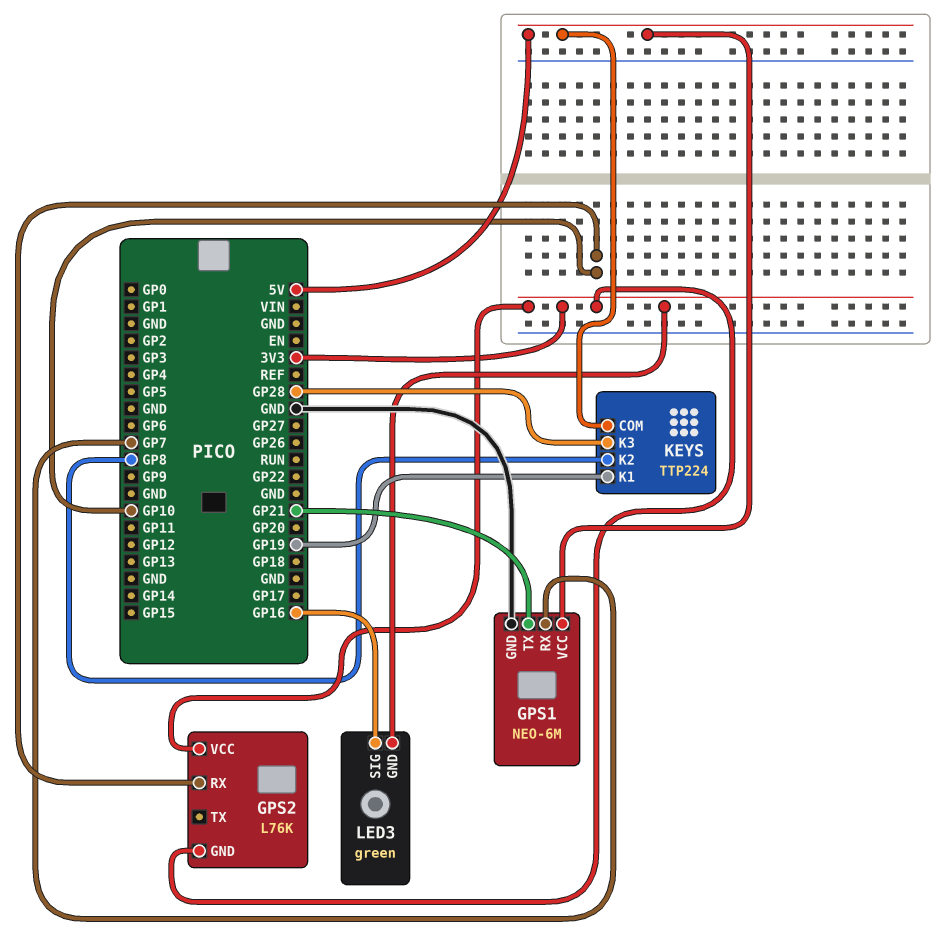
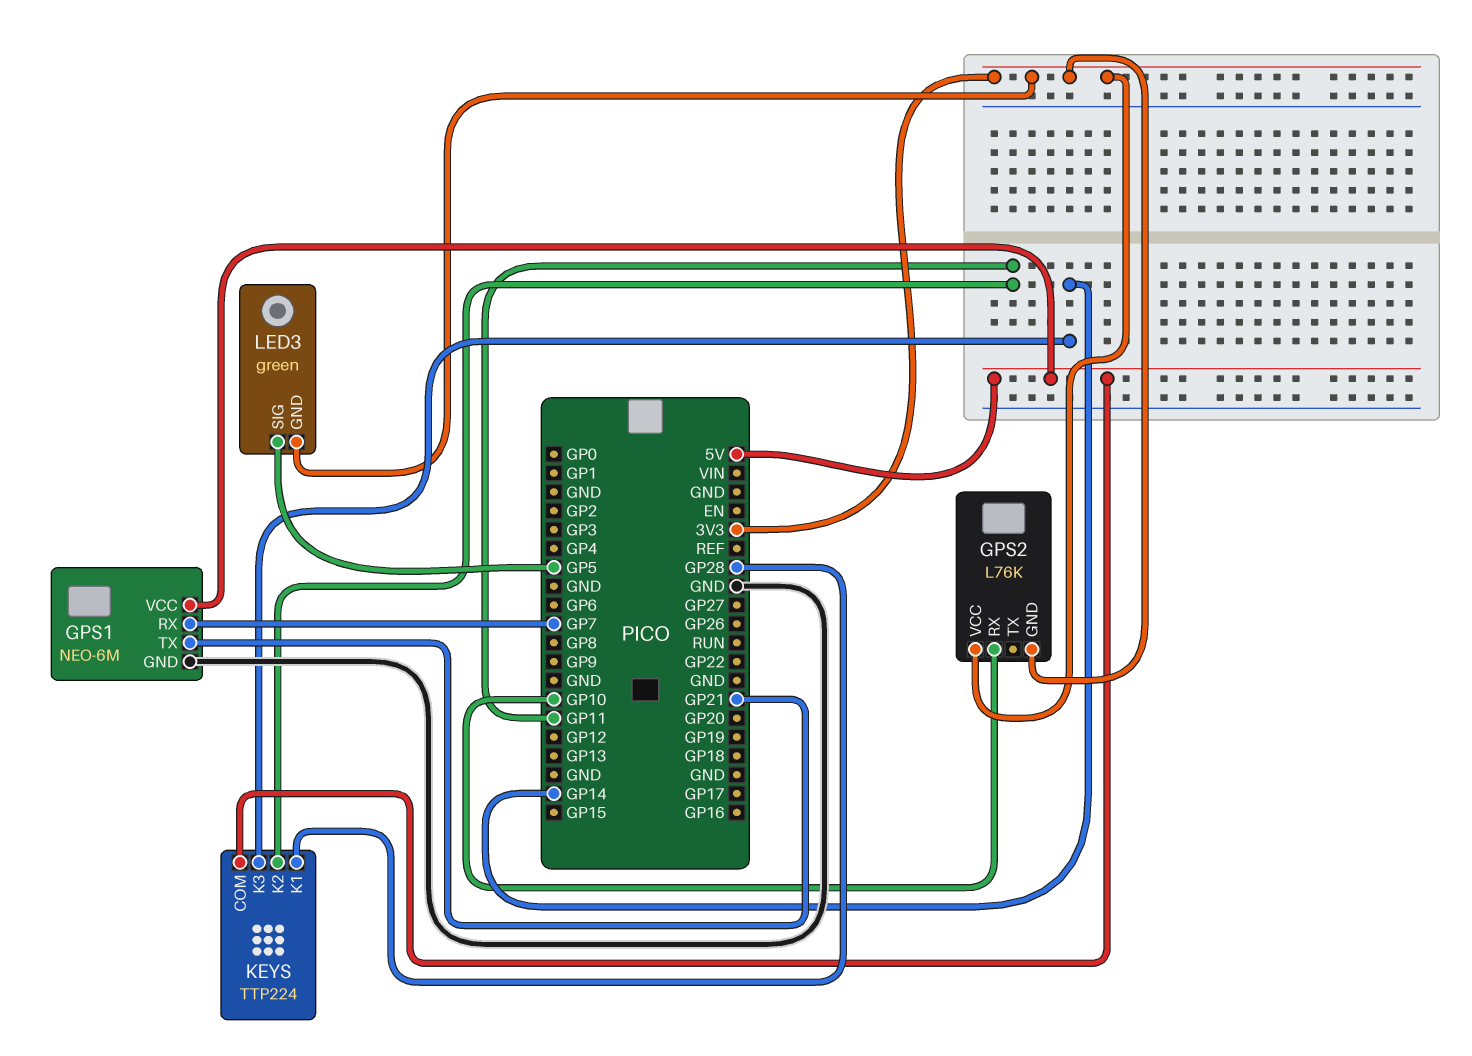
KEYS pin K1: GP19 -> GP28
KEYS pin K2: GP8 -> GP11
KEYS pin K3: GP28 -> GP14
LED3 pin SIG: GP16 -> GP5

